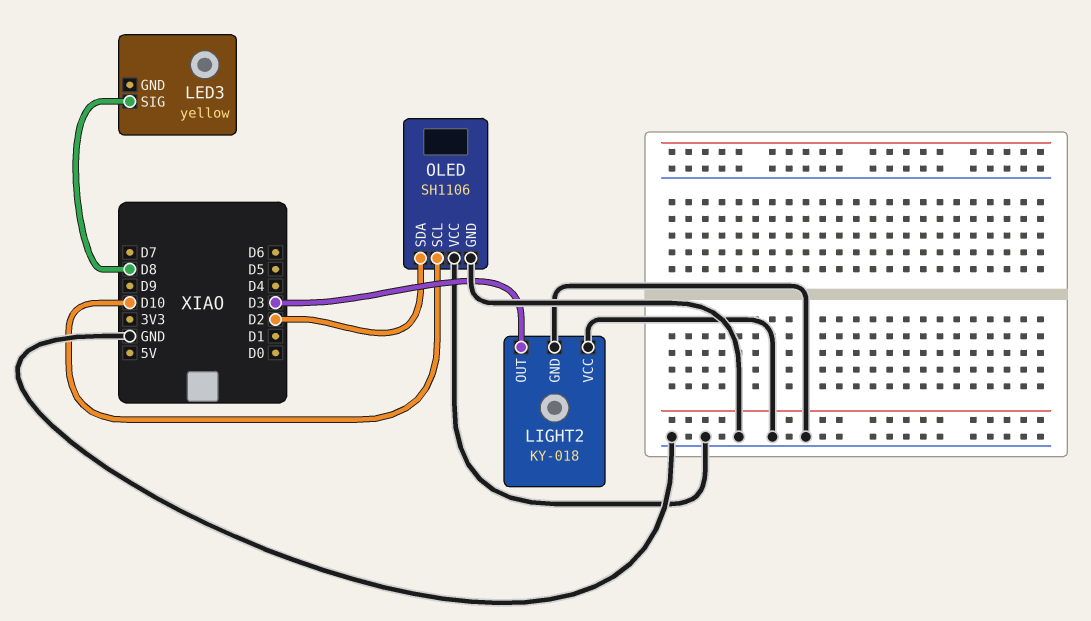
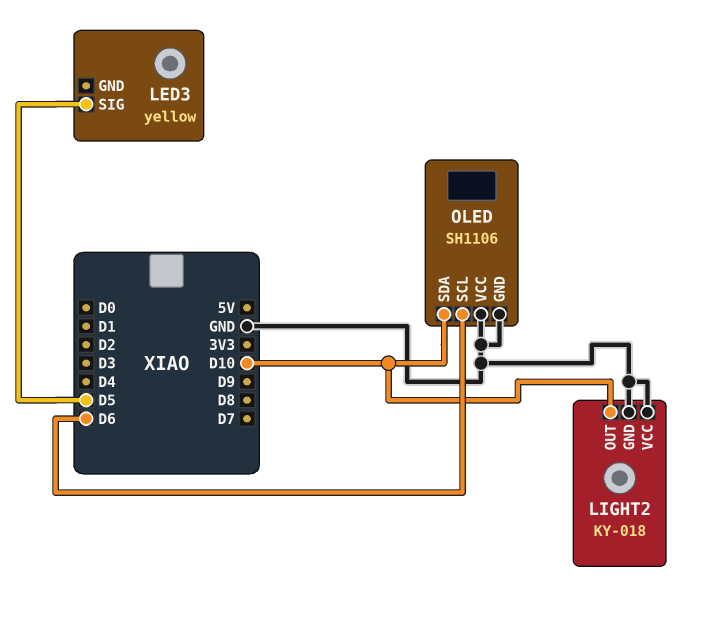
LED3 pin SIG: D8 -> D5
LIGHT2 pin OUT: D3 -> D10
OLED pin SCL: D10 -> D6
OLED pin SDA: D2 -> D10

